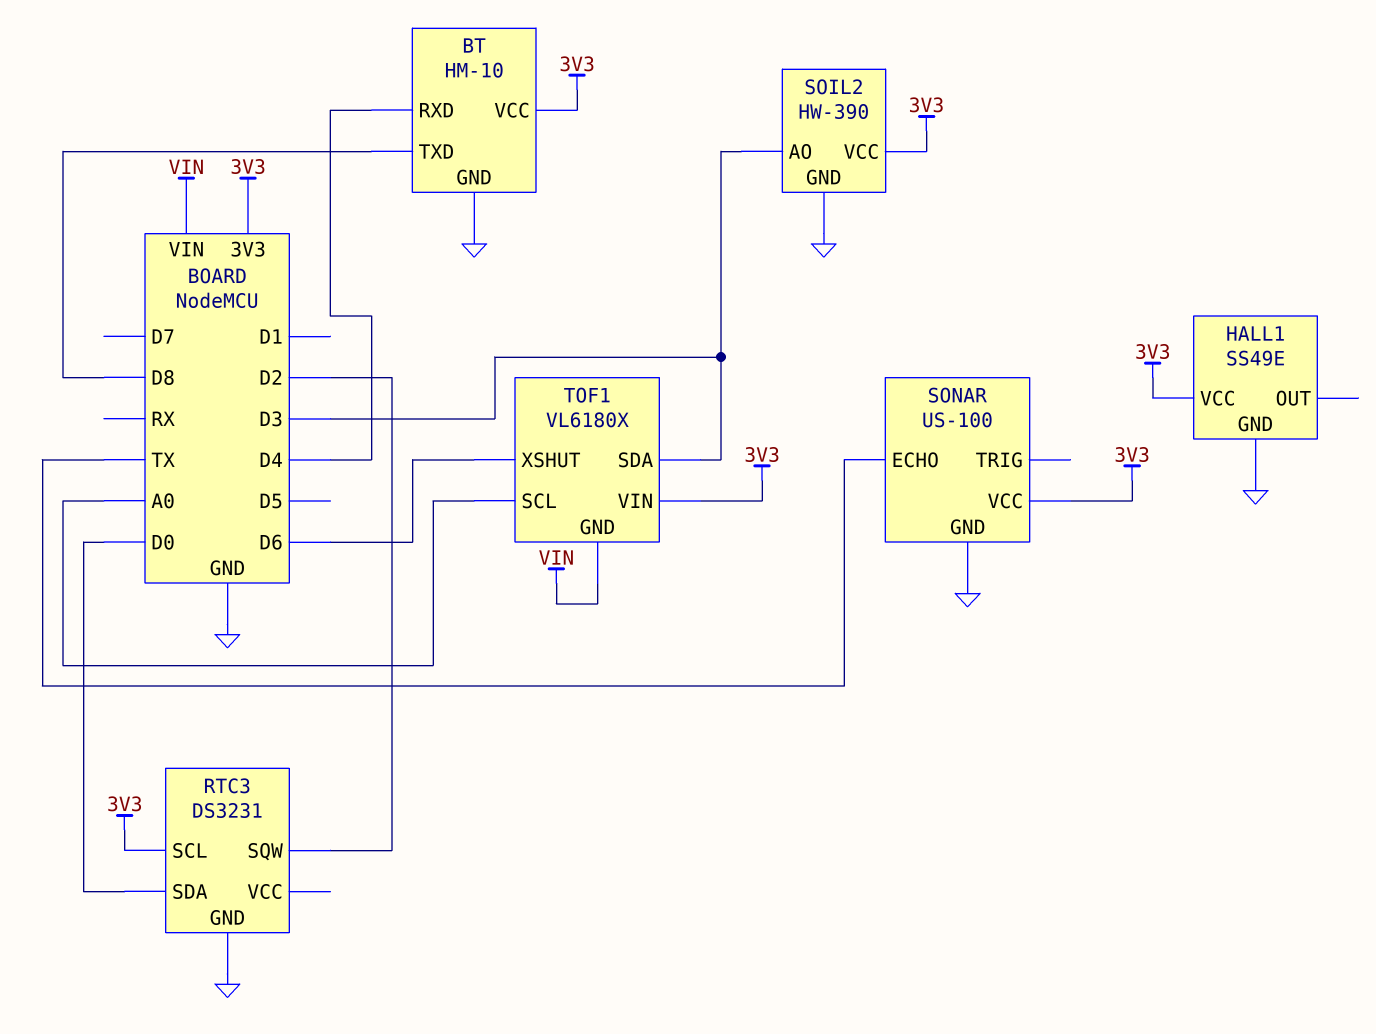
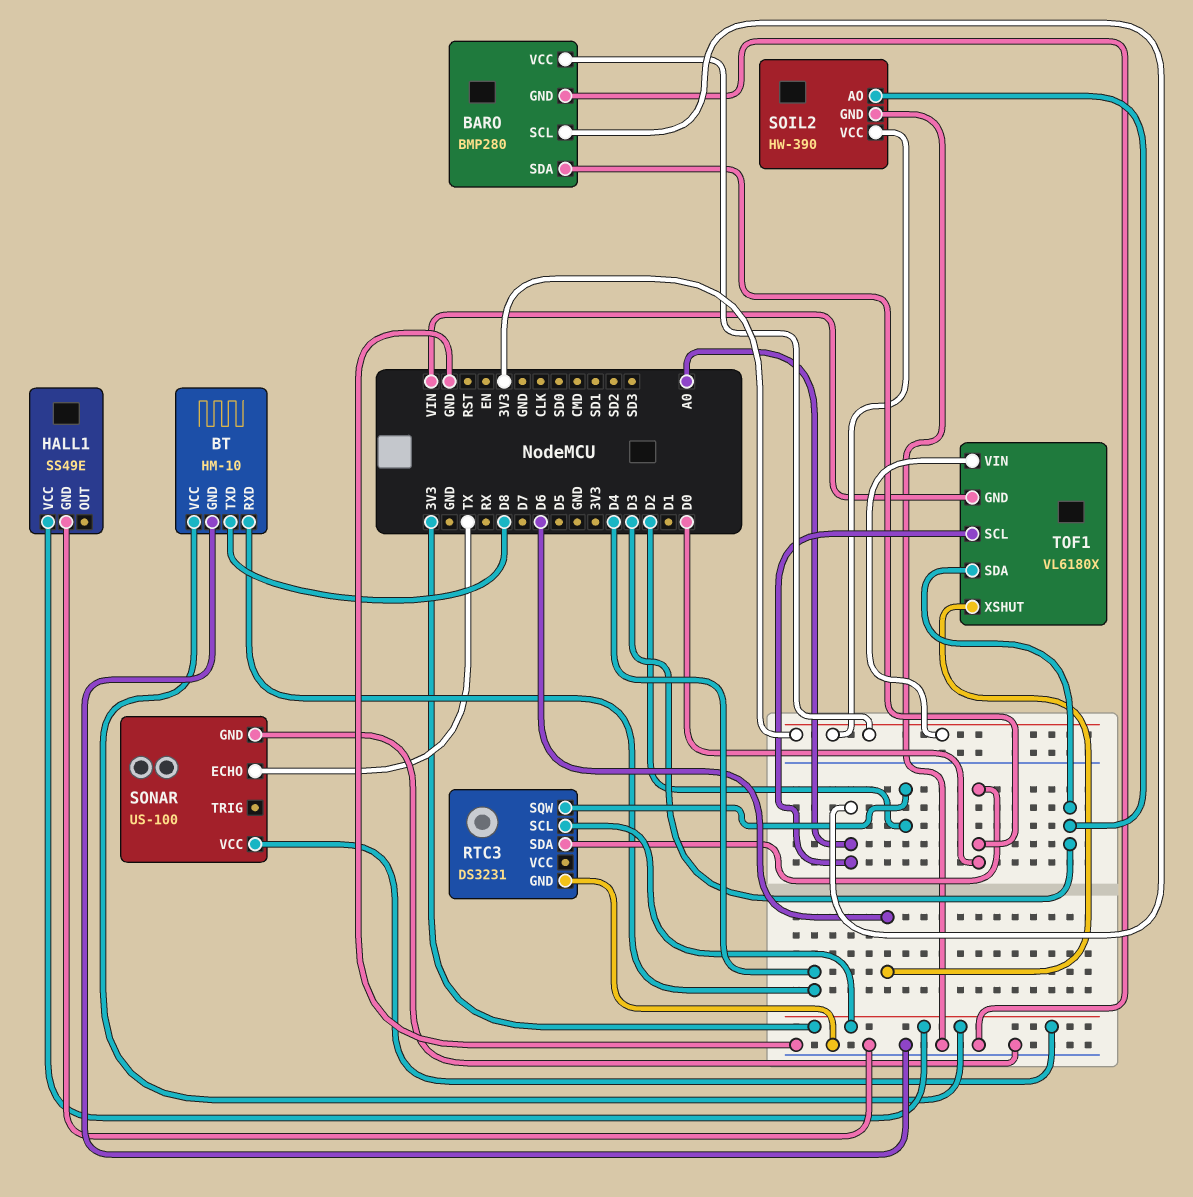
BARO: none -> BMP280
BARO pin GND: none -> GND
BARO pin SCL: none -> A0
BARO pin SDA: none -> D0
BARO pin VCC: none -> 3V3

